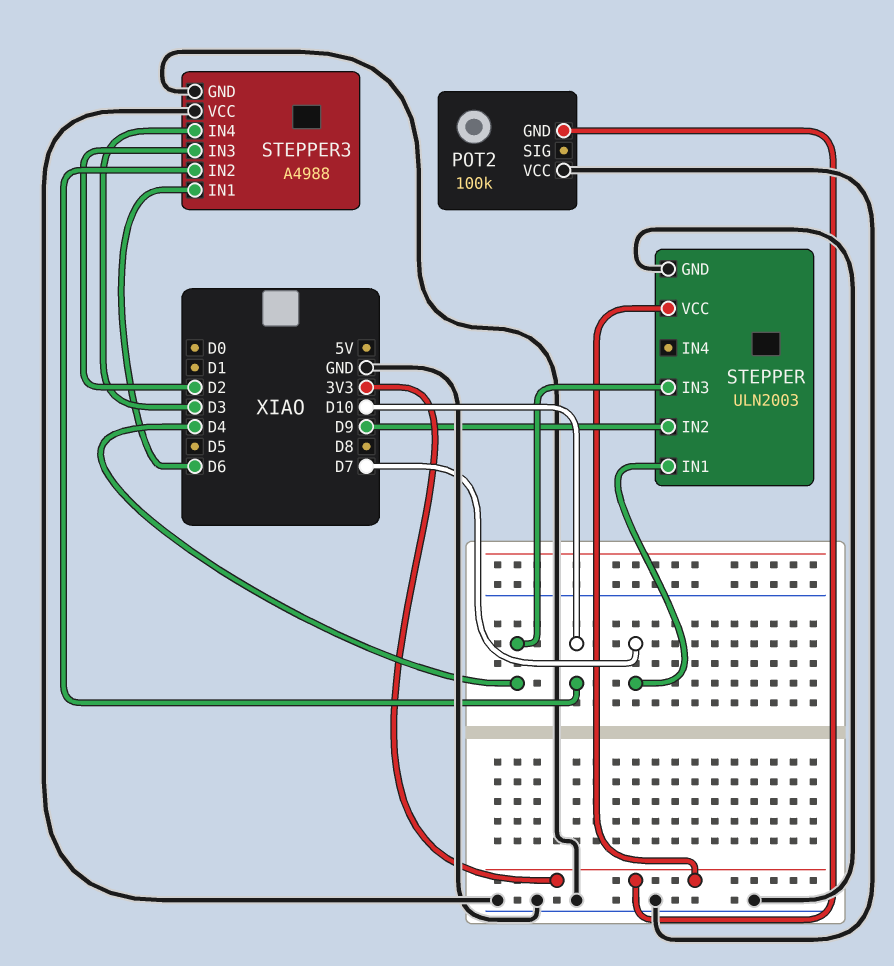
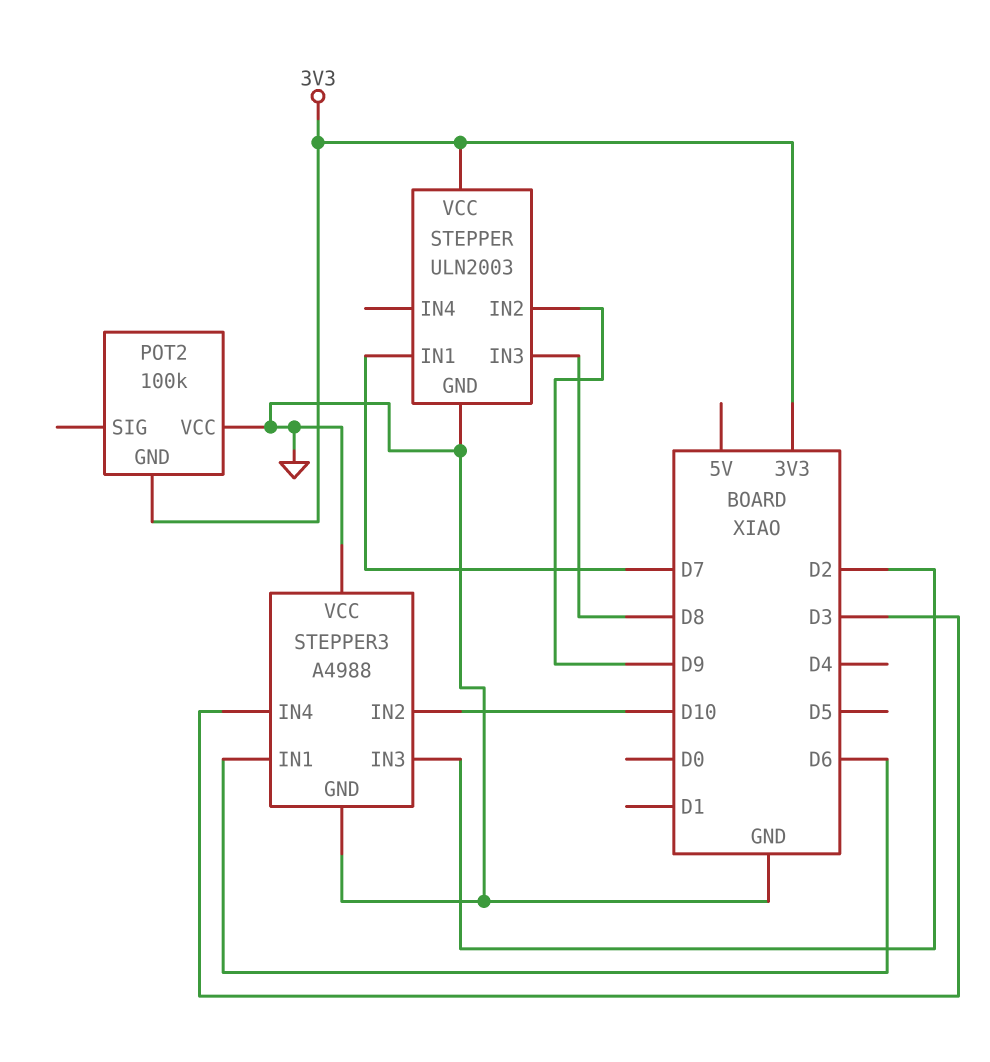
STEPPER pin IN3: D4 -> D8

